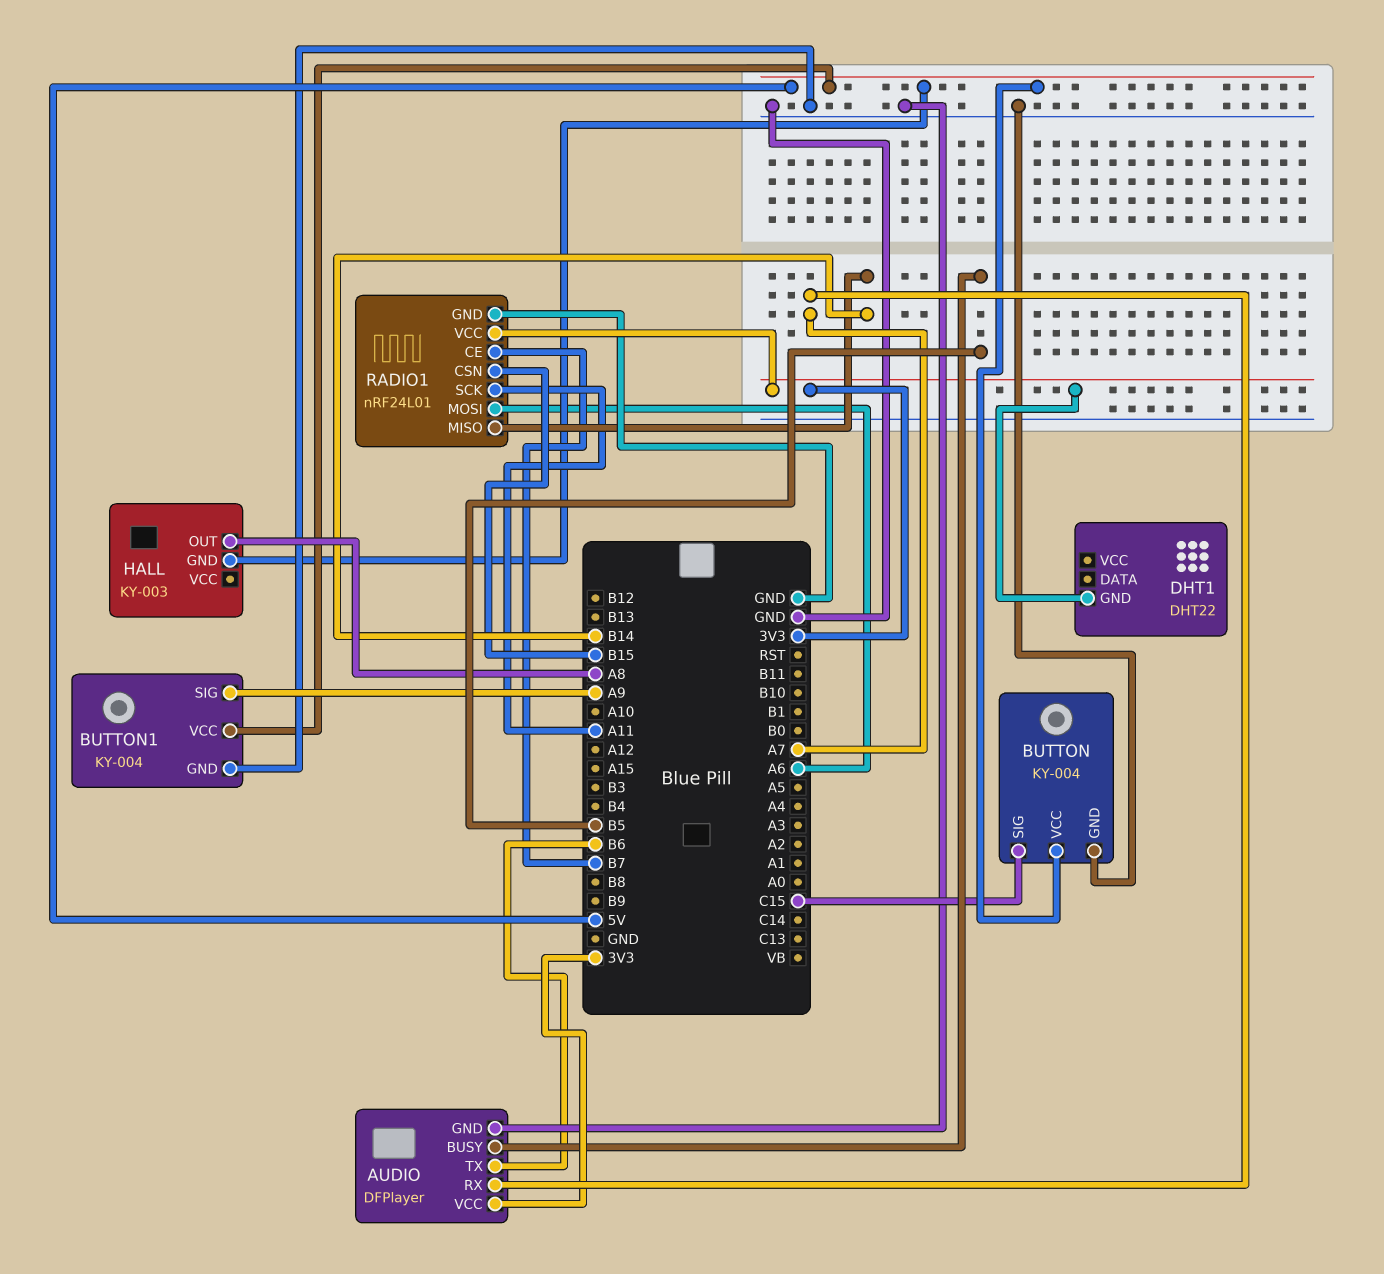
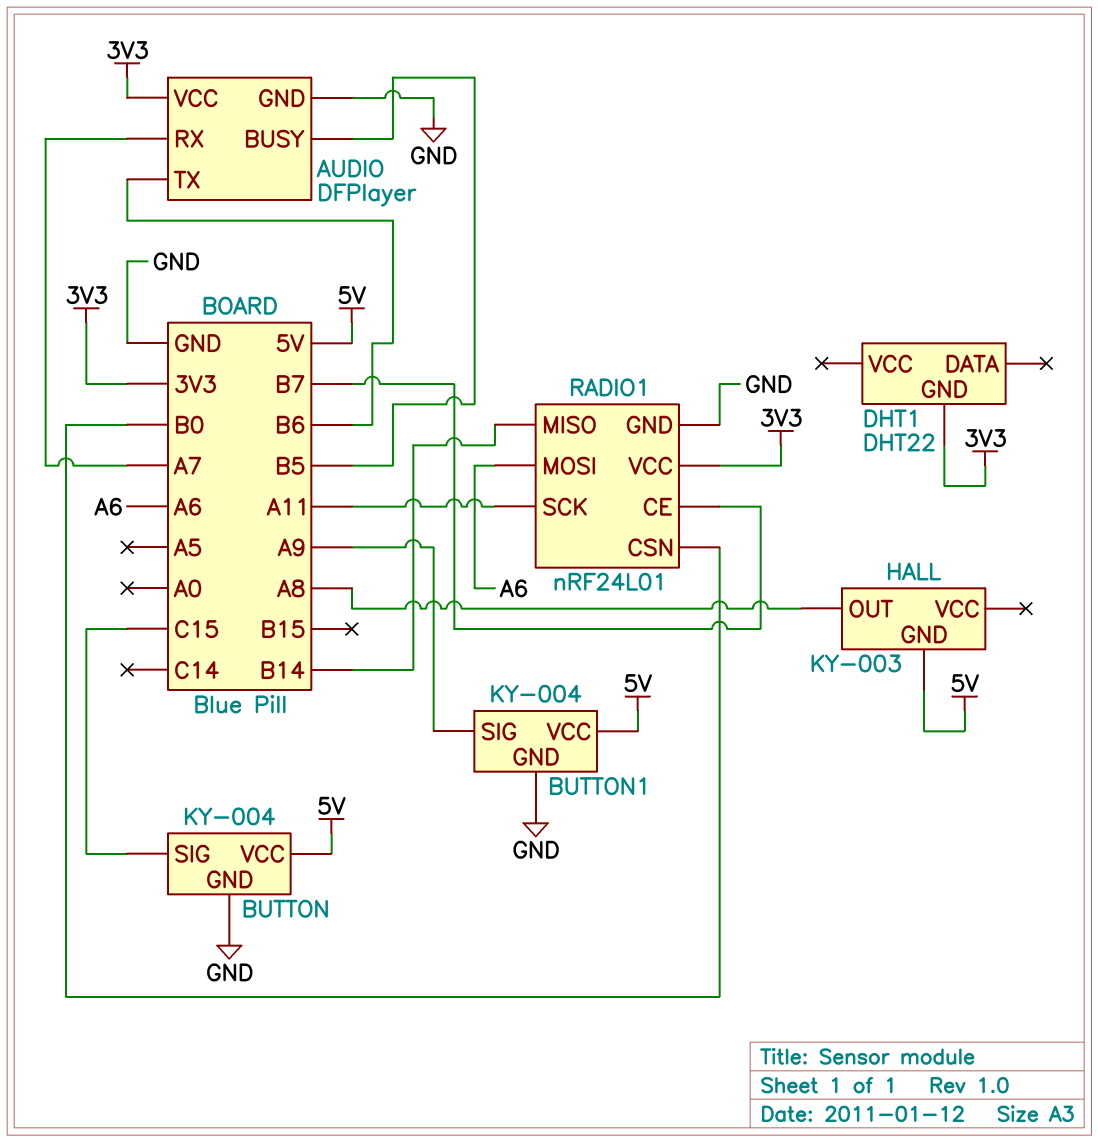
RADIO1 pin CSN: B15 -> B0

